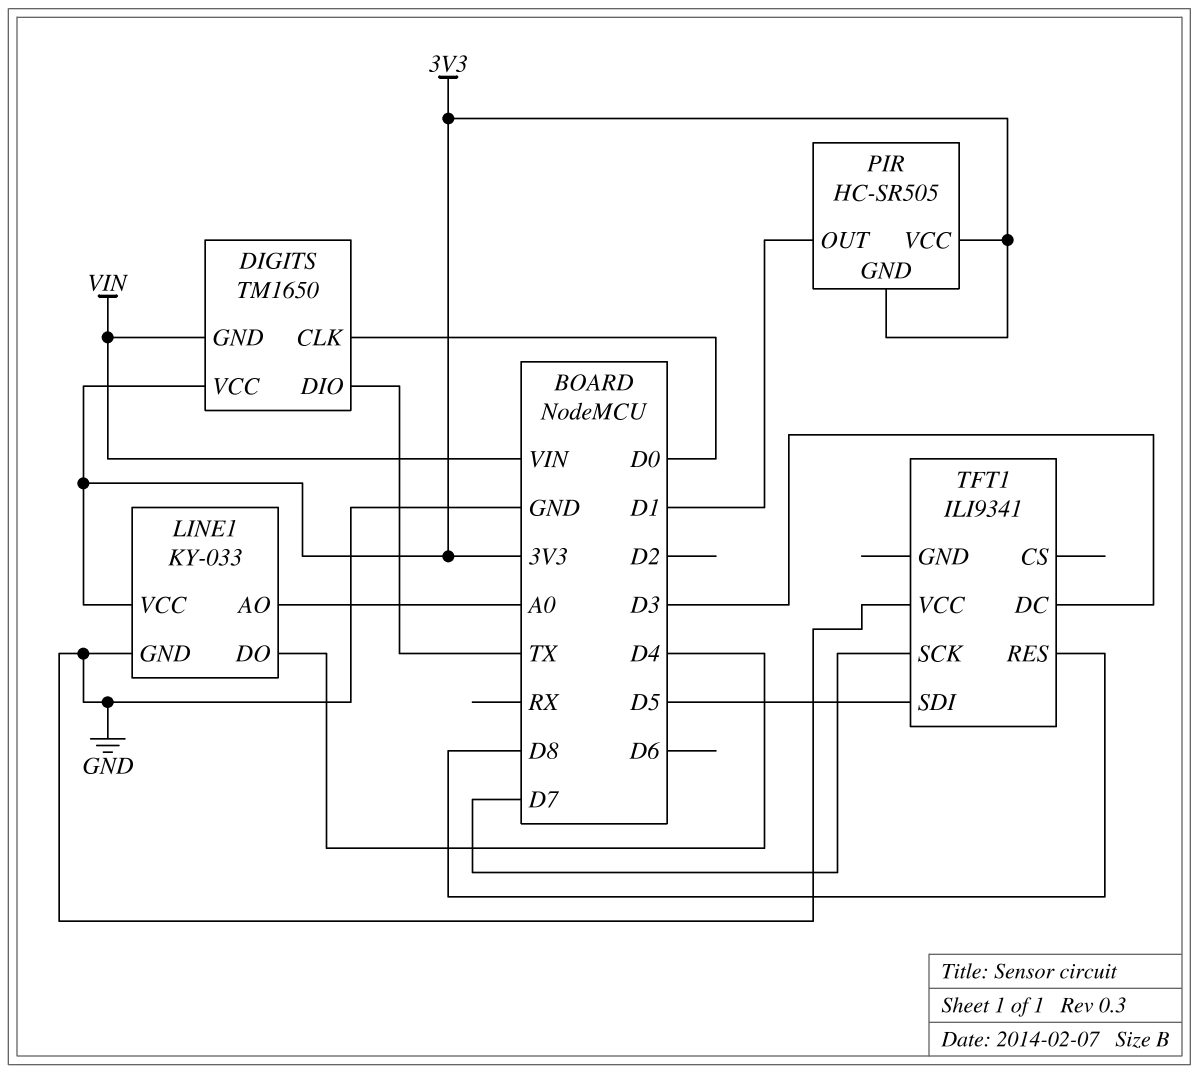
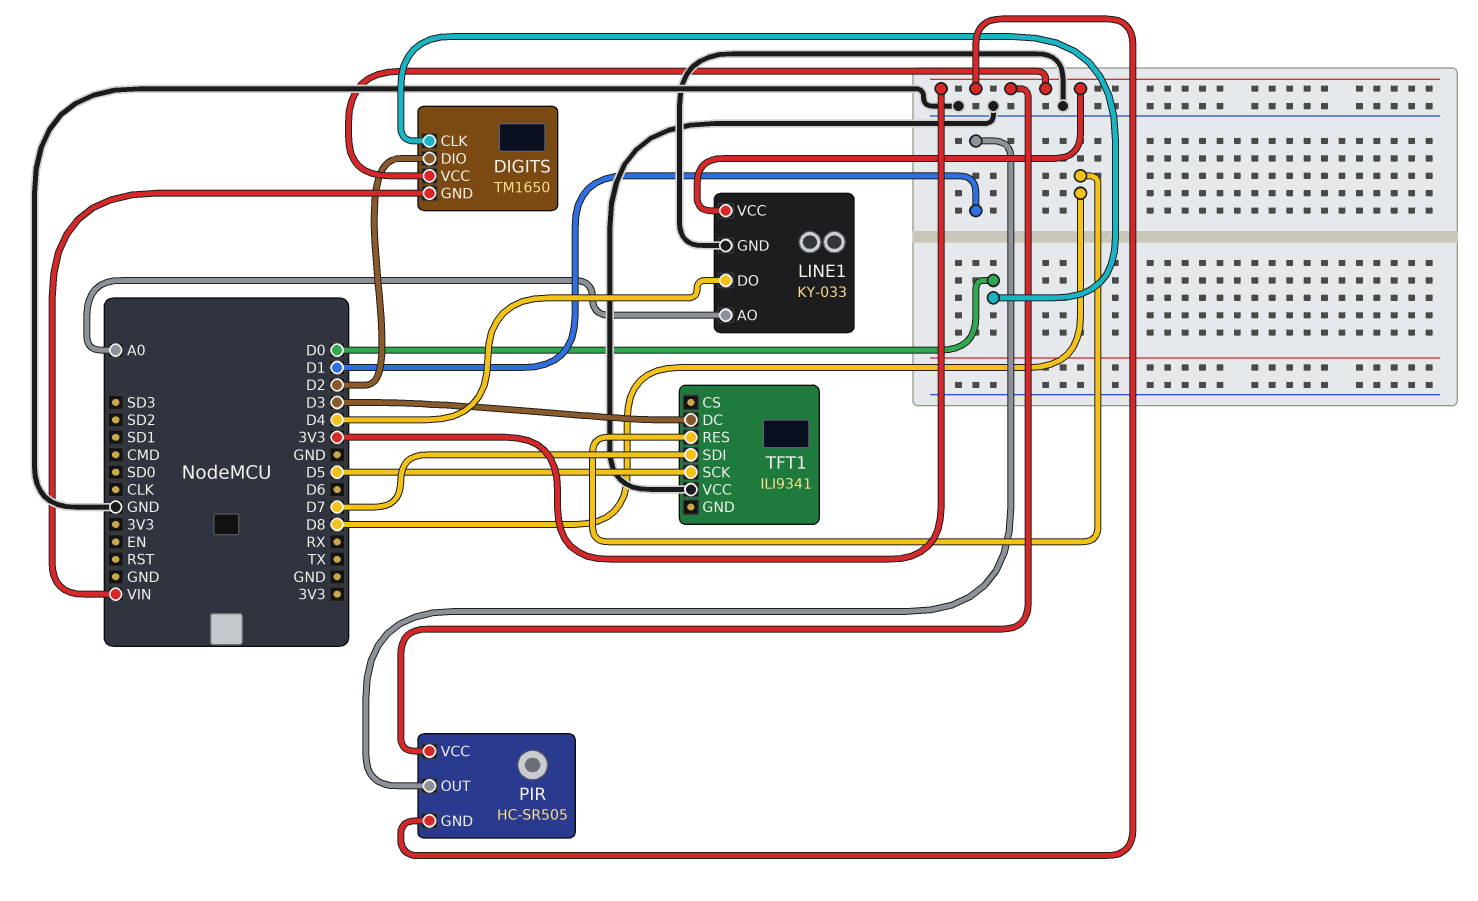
DIGITS pin DIO: TX -> D2
TFT1 pin SCK: D7 -> D5
TFT1 pin SDI: D5 -> D7

